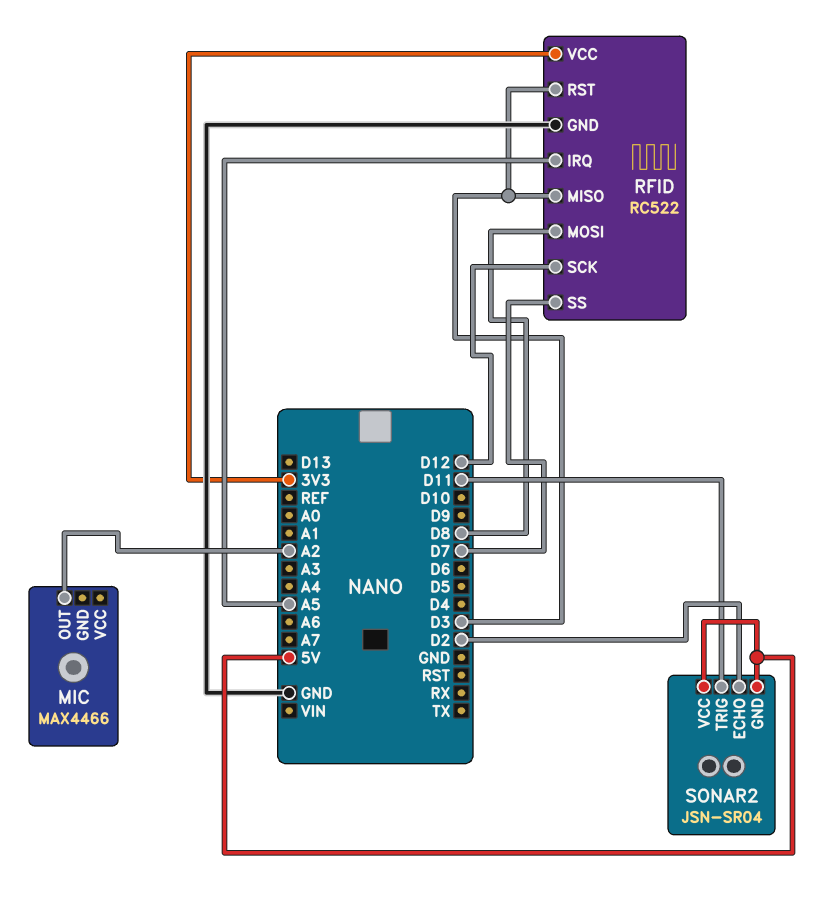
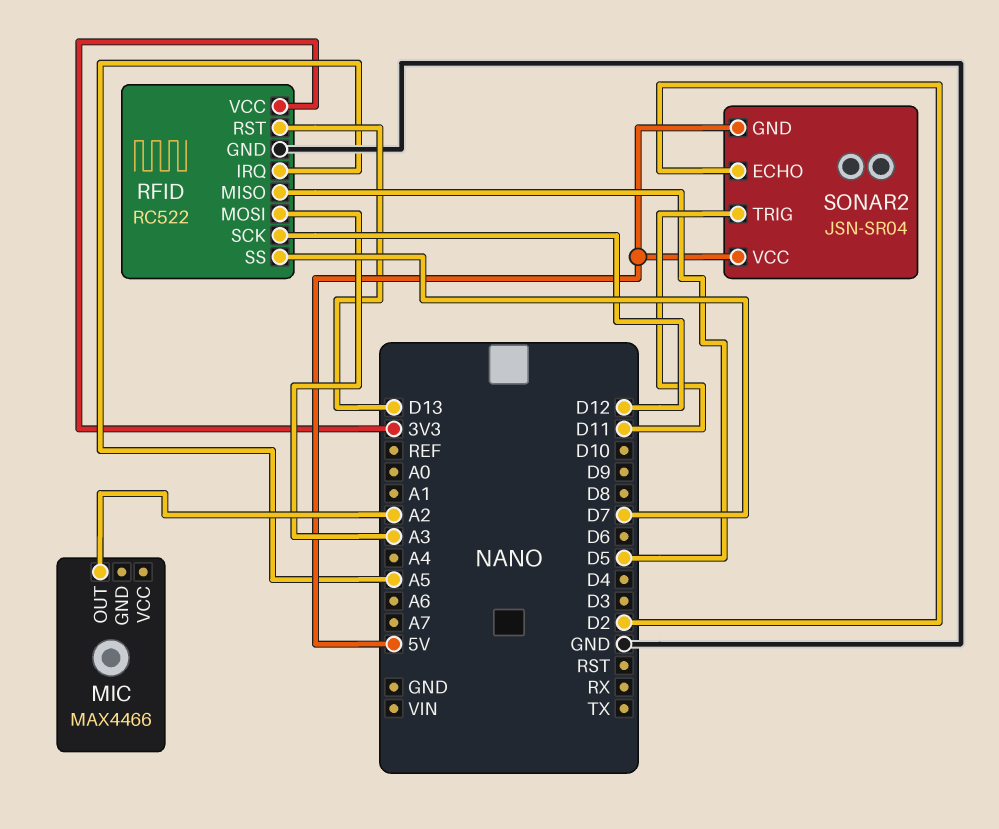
RFID pin MISO: D3 -> D5
RFID pin MOSI: D8 -> A3
RFID pin RST: D3 -> D13

